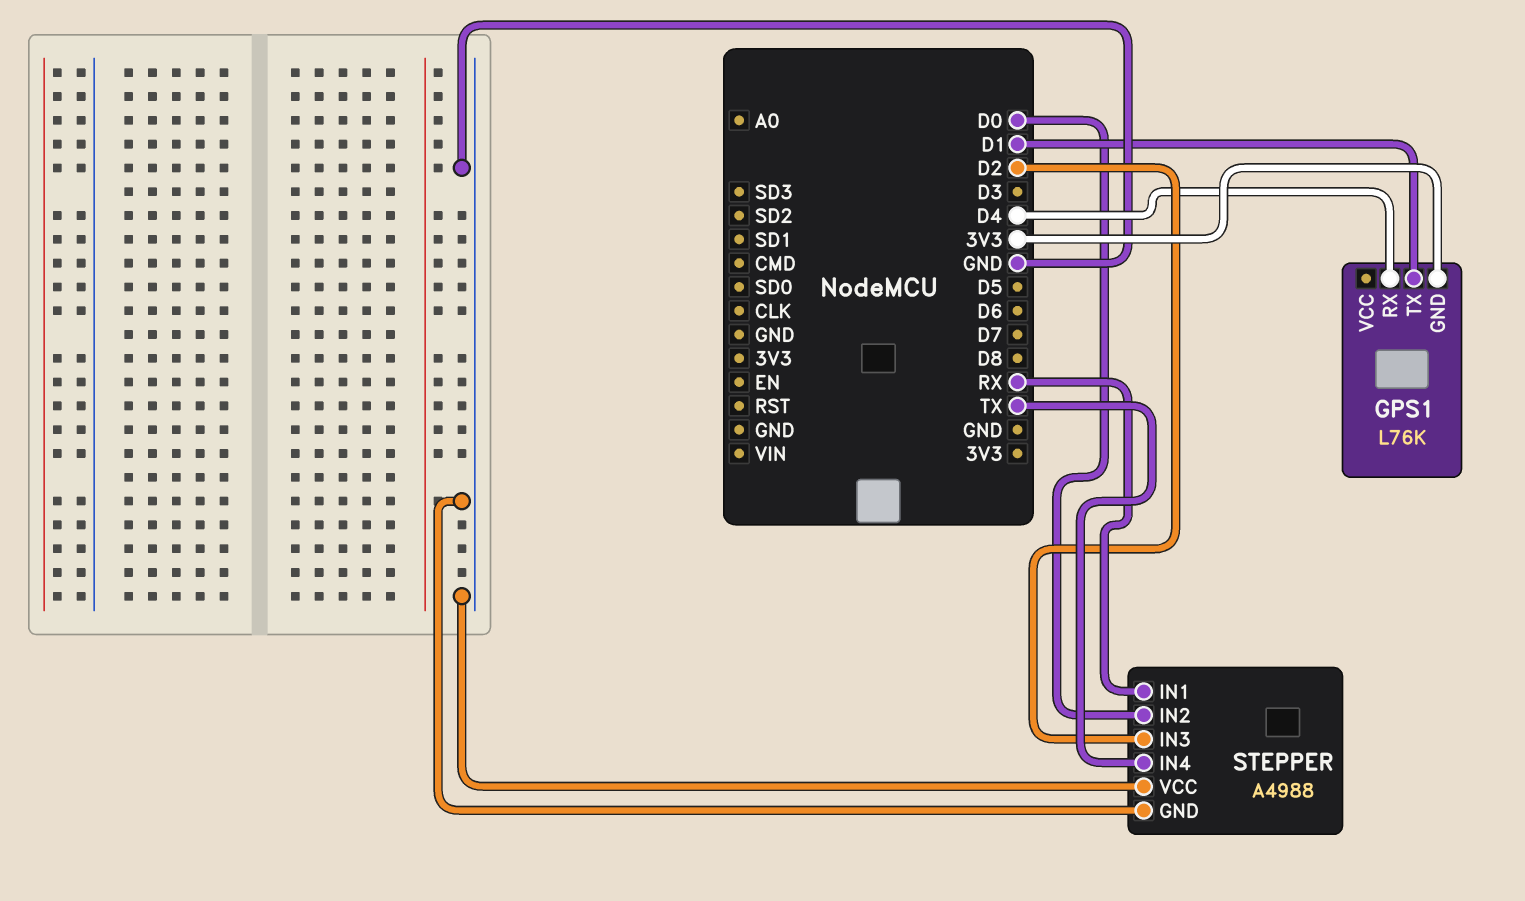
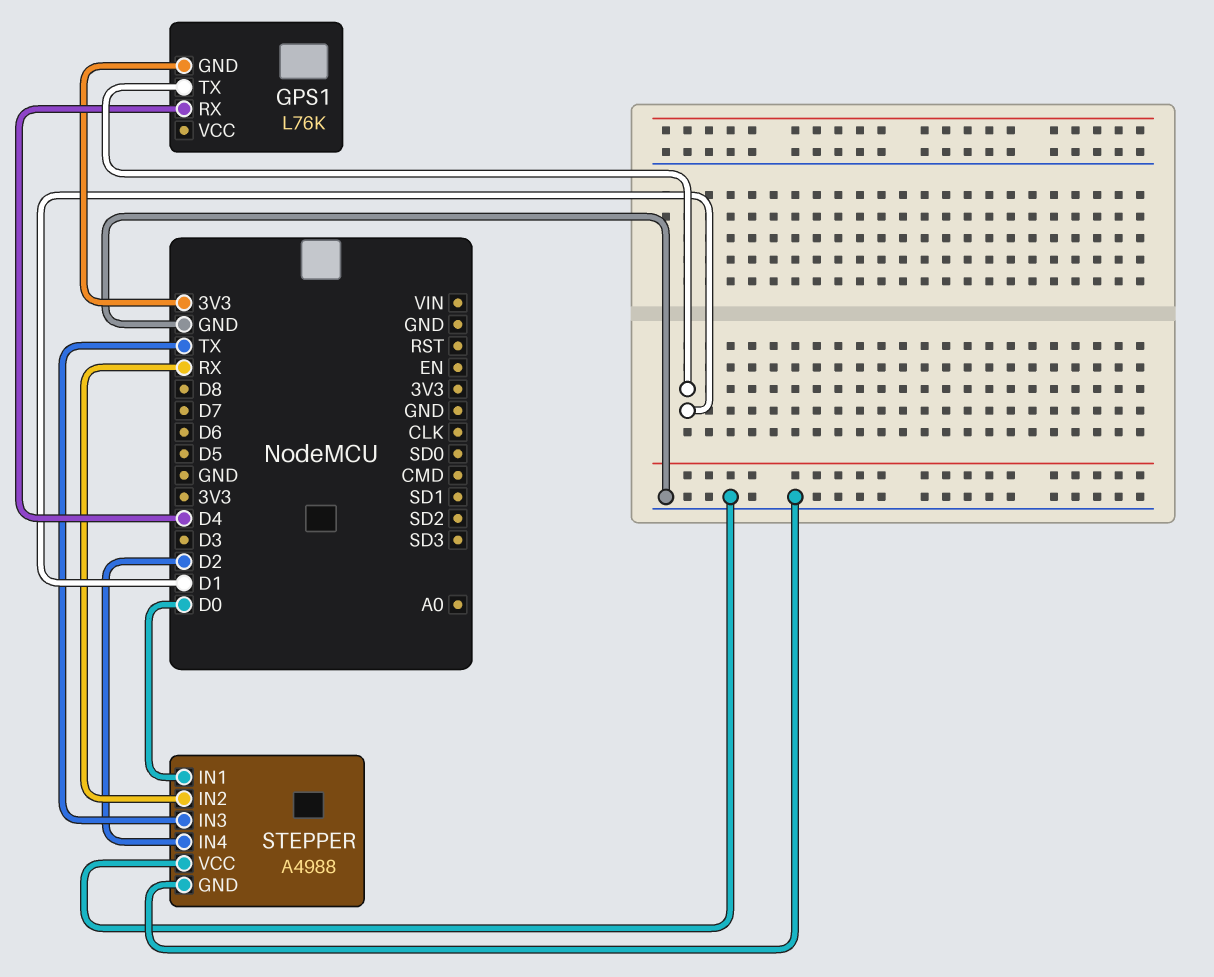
STEPPER pin IN1: RX -> D0
STEPPER pin IN2: D0 -> RX
STEPPER pin IN3: D2 -> TX
STEPPER pin IN4: TX -> D2

